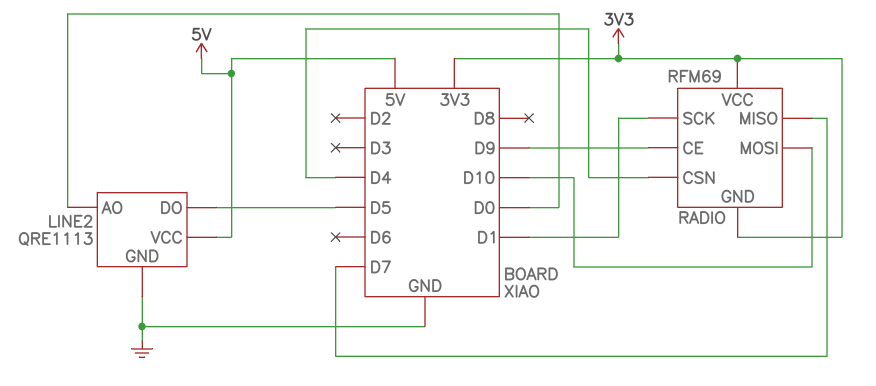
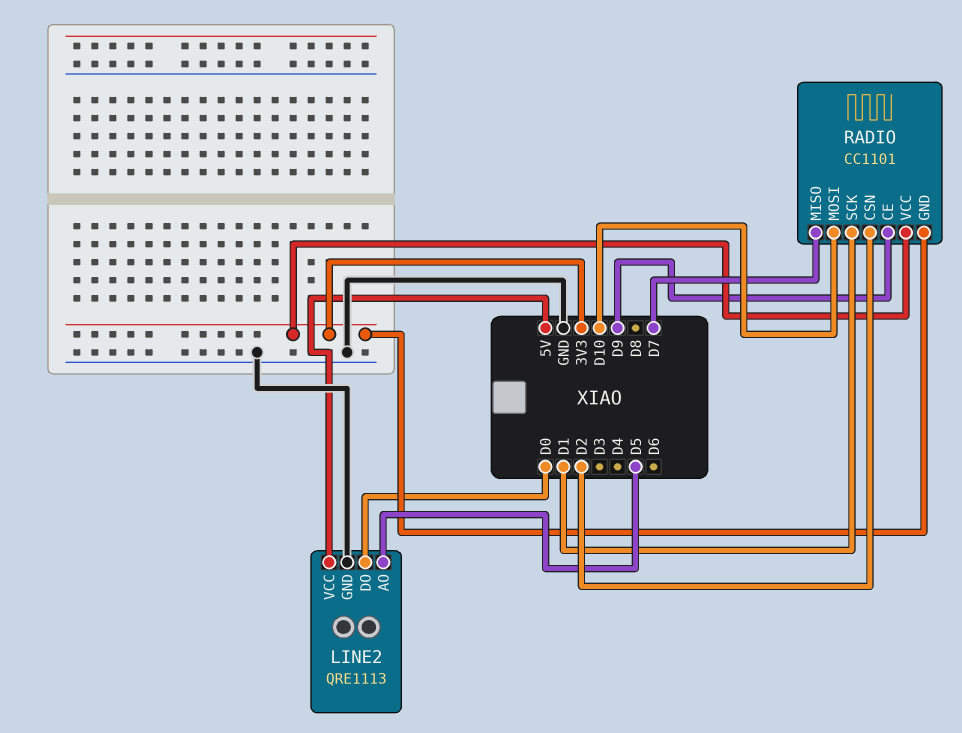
LINE2 pin AO: D0 -> D5
LINE2 pin DO: D5 -> D0
RADIO: RFM69 -> CC1101
RADIO pin CSN: D4 -> D2

